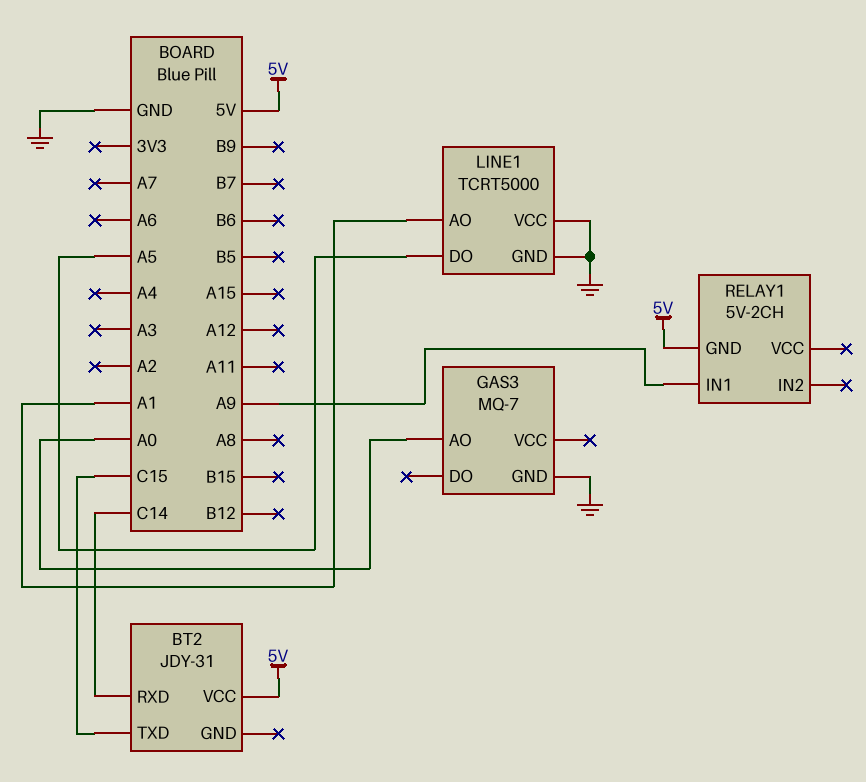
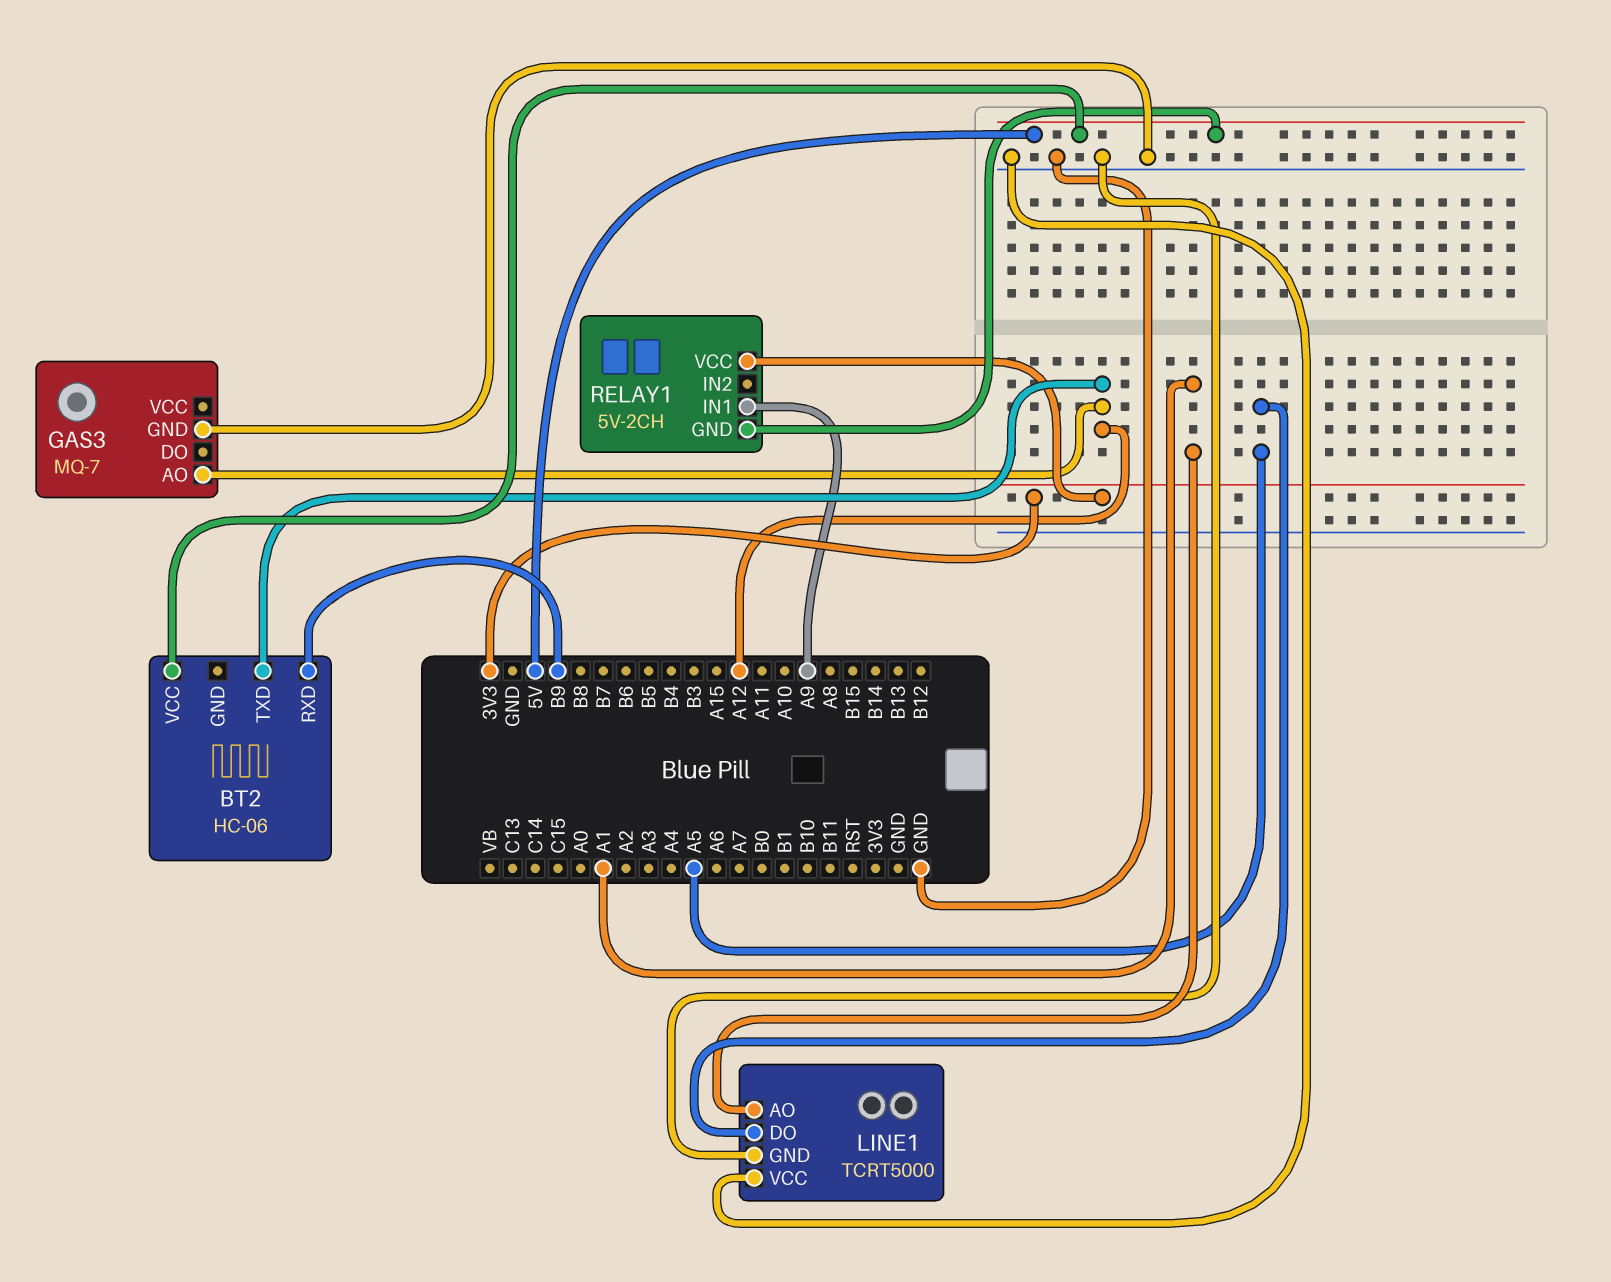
BT2: JDY-31 -> HC-06
BT2 pin RXD: C14 -> B9
BT2 pin TXD: C15 -> A12
GAS3 pin AO: A0 -> A12
RELAY1 pin VCC: none -> 3V3

